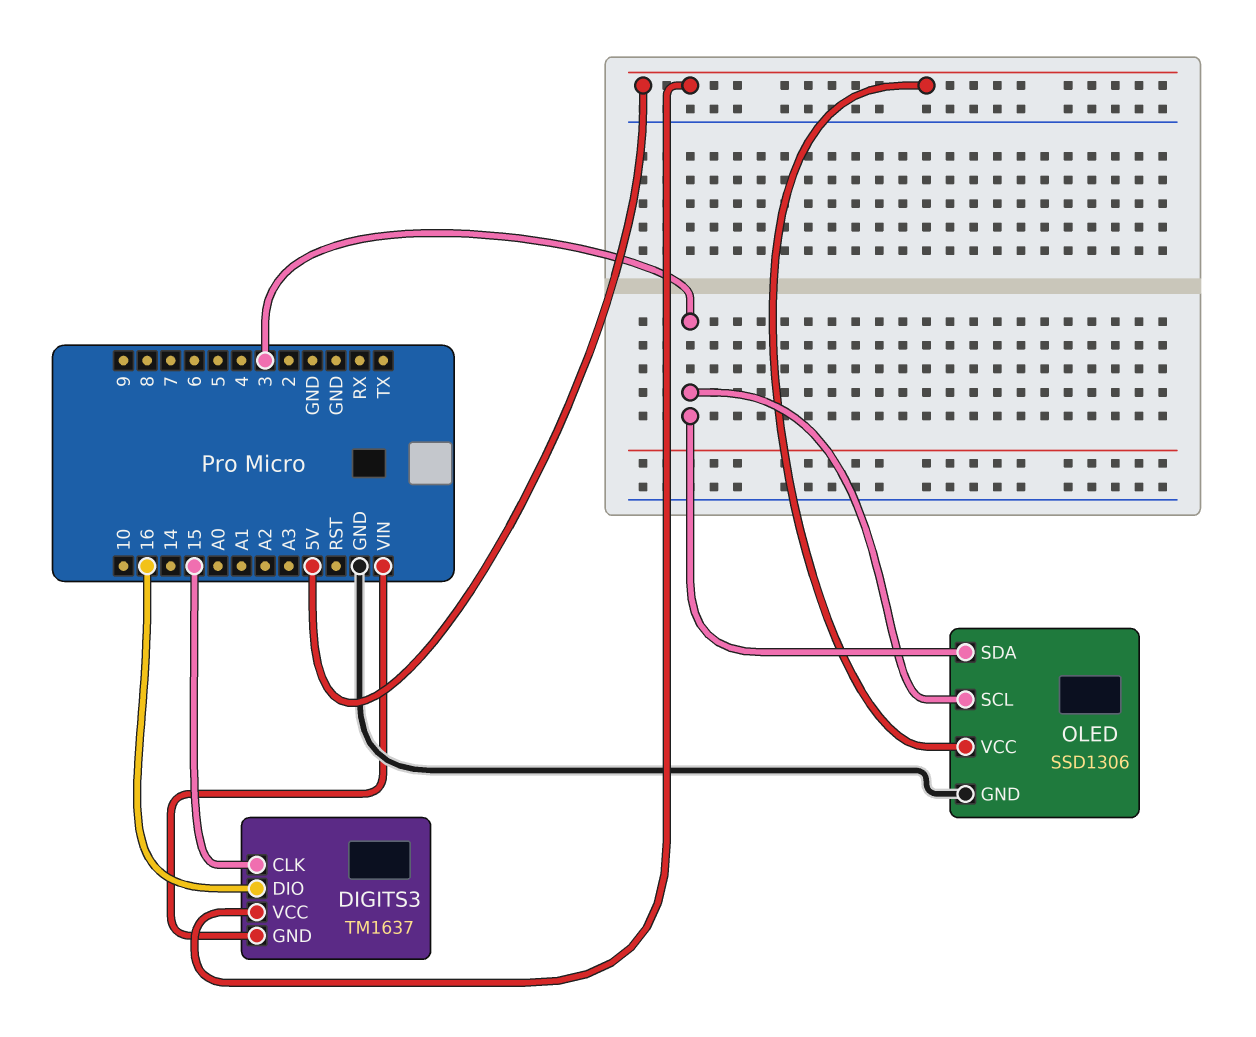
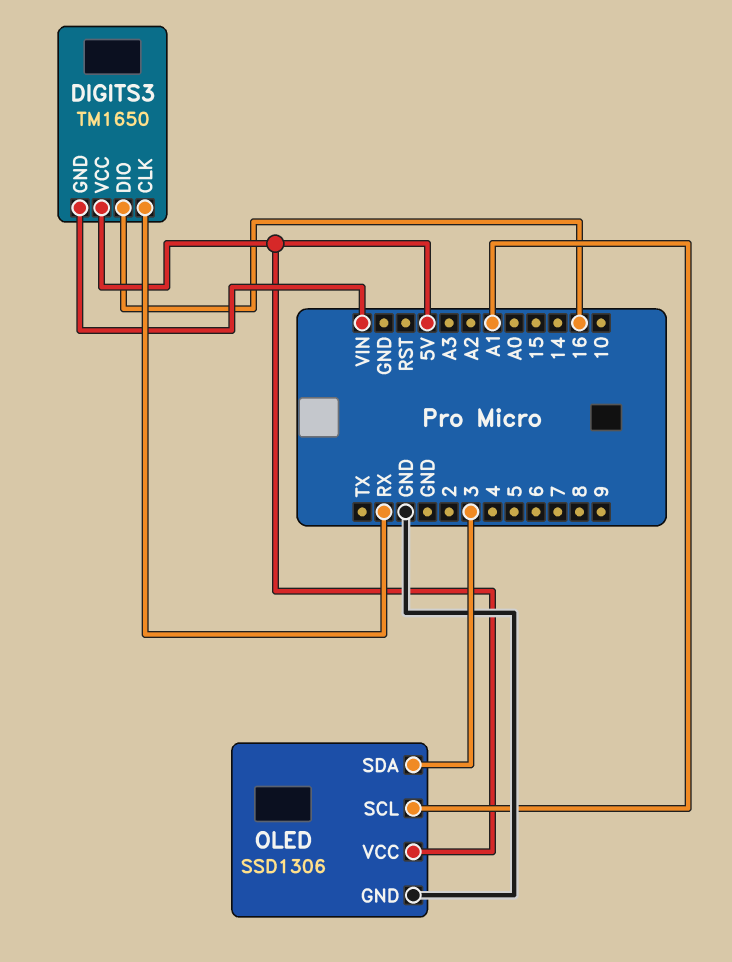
DIGITS3: TM1637 -> TM1650
DIGITS3 pin CLK: 15 -> RX
OLED pin SCL: 3 -> A1

